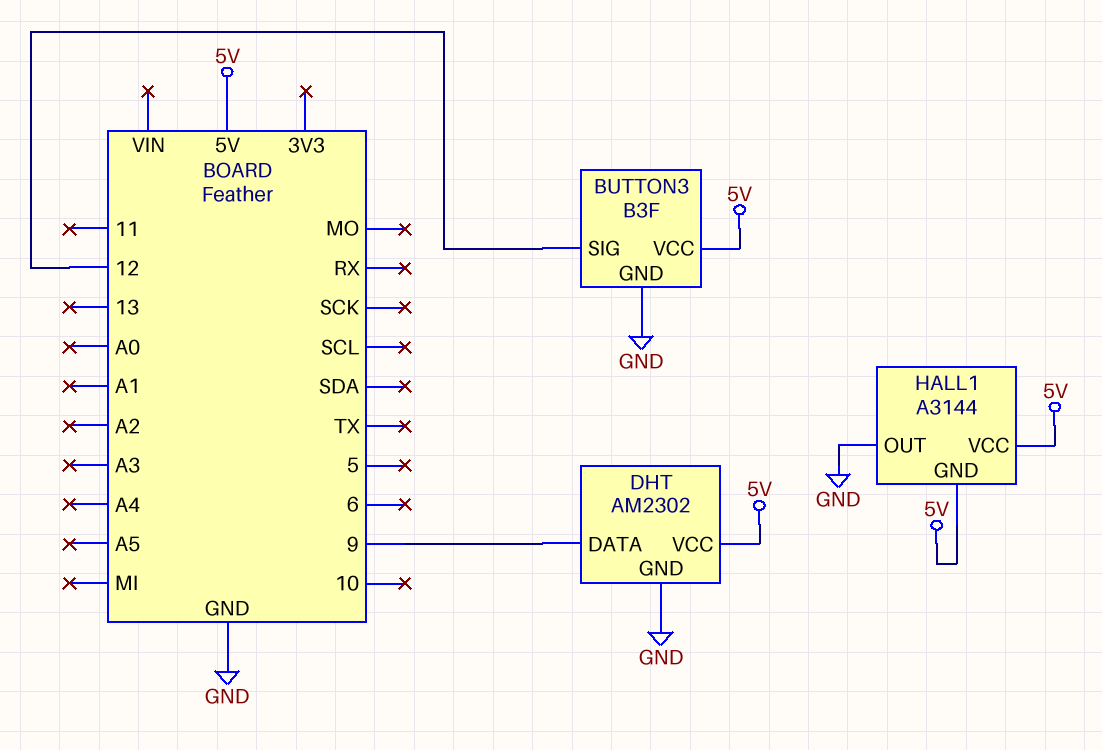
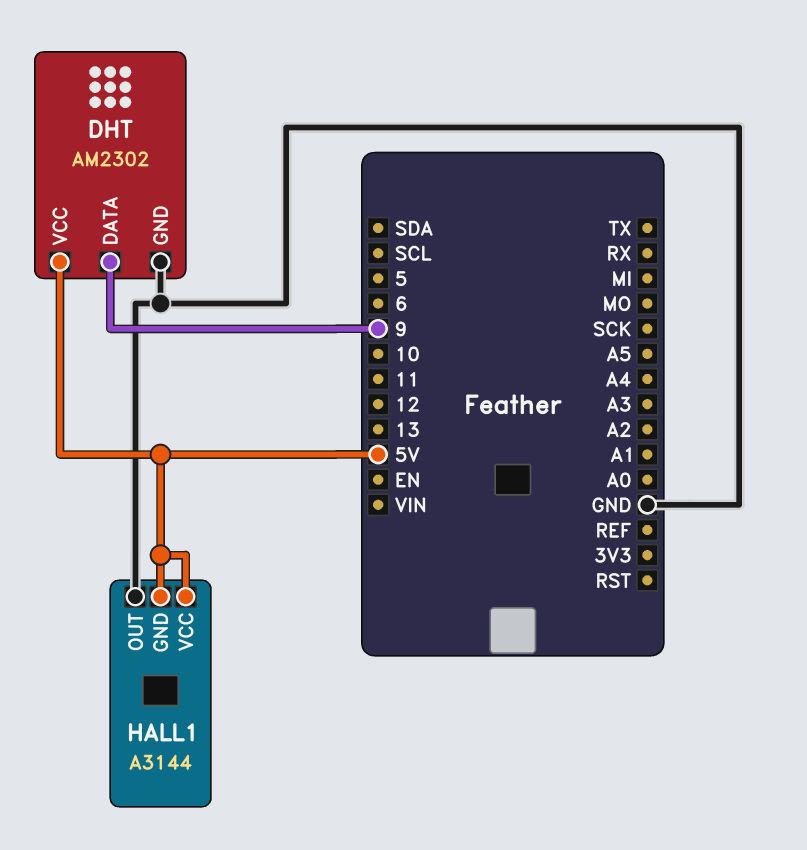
BUTTON3: B3F -> none
BUTTON3 pin GND: GND -> none
BUTTON3 pin SIG: 12 -> none
BUTTON3 pin VCC: 5V -> none

